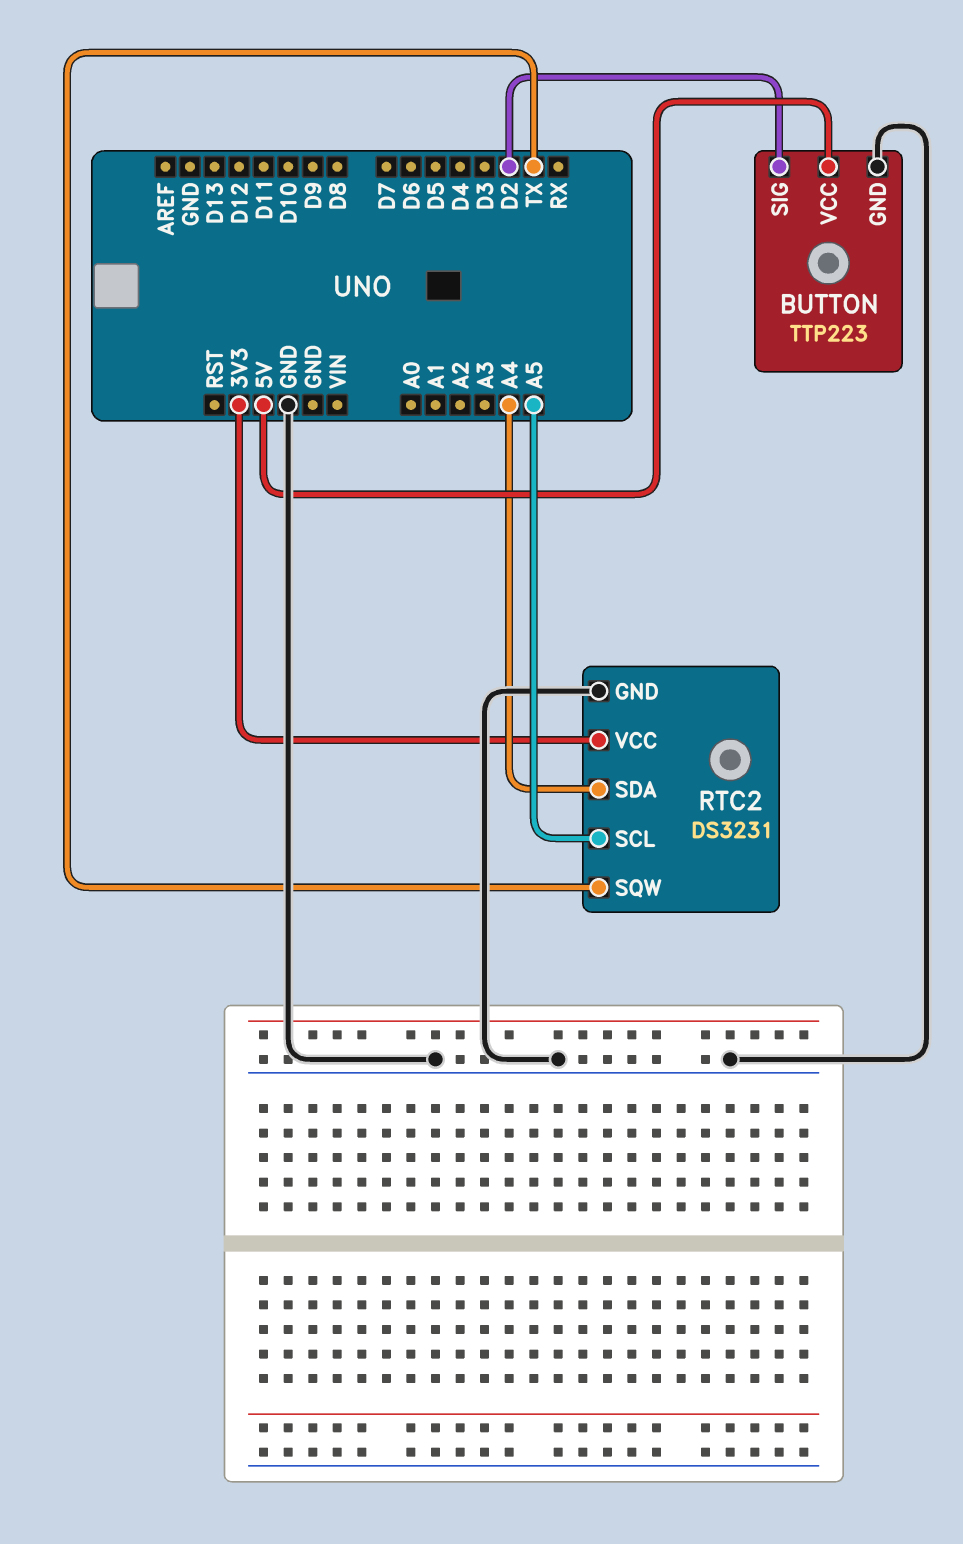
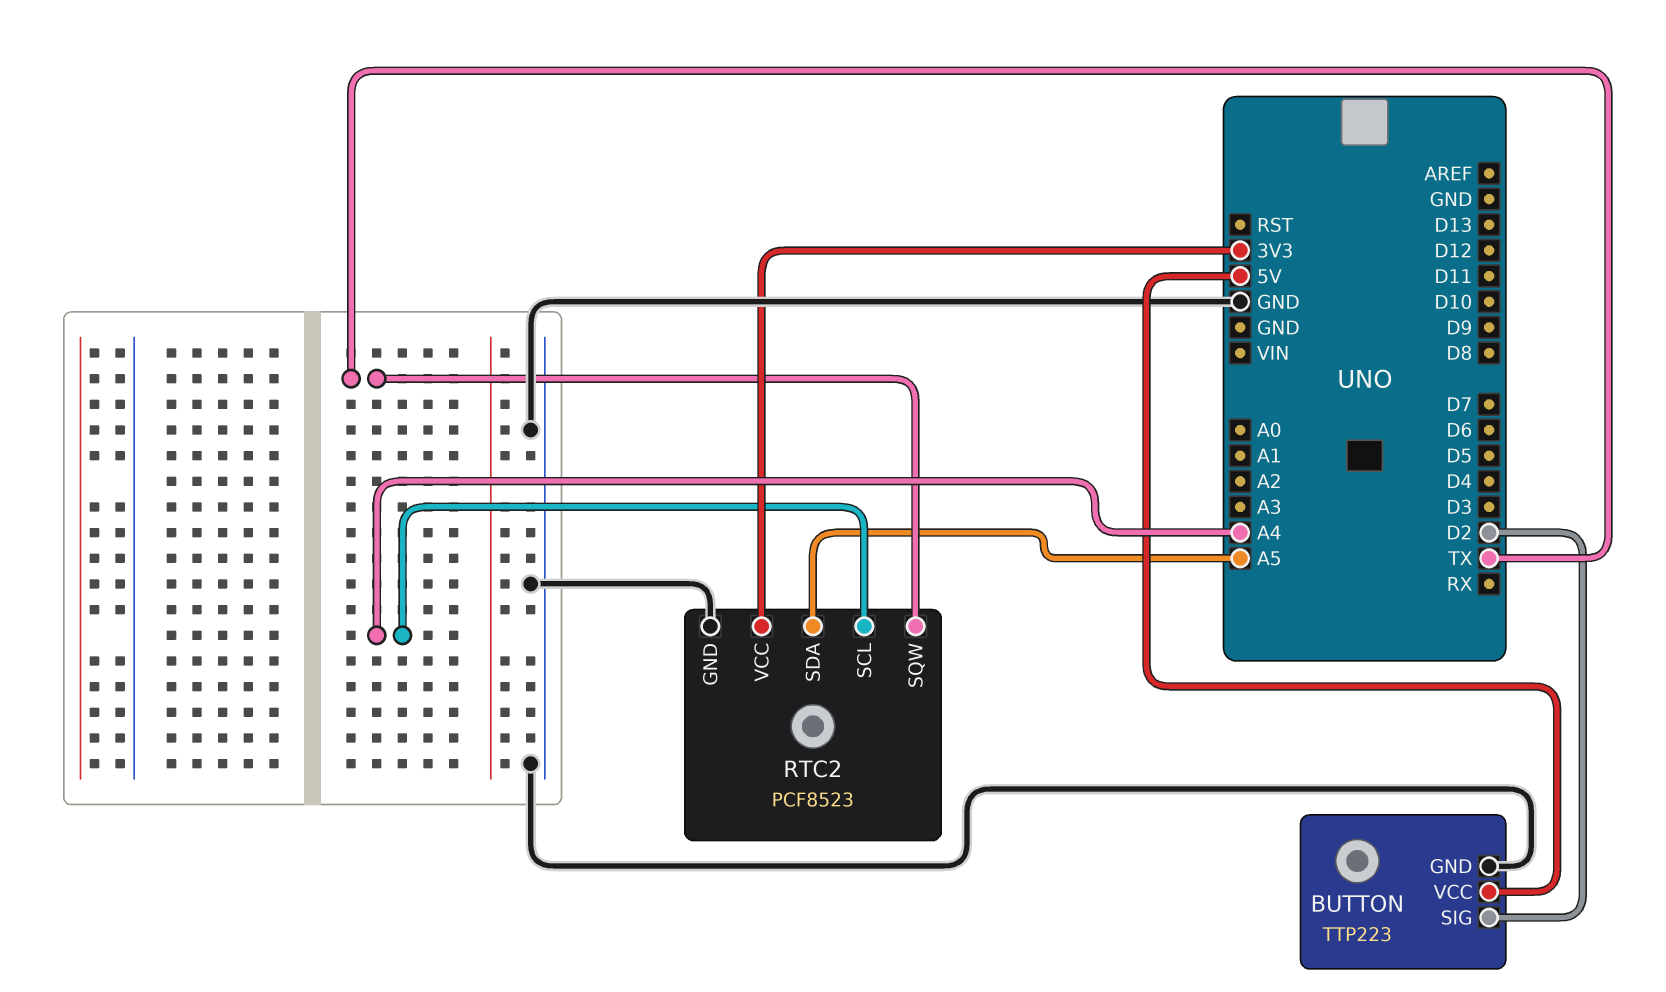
RTC2: DS3231 -> PCF8523
RTC2 pin SCL: A5 -> A4
RTC2 pin SDA: A4 -> A5

